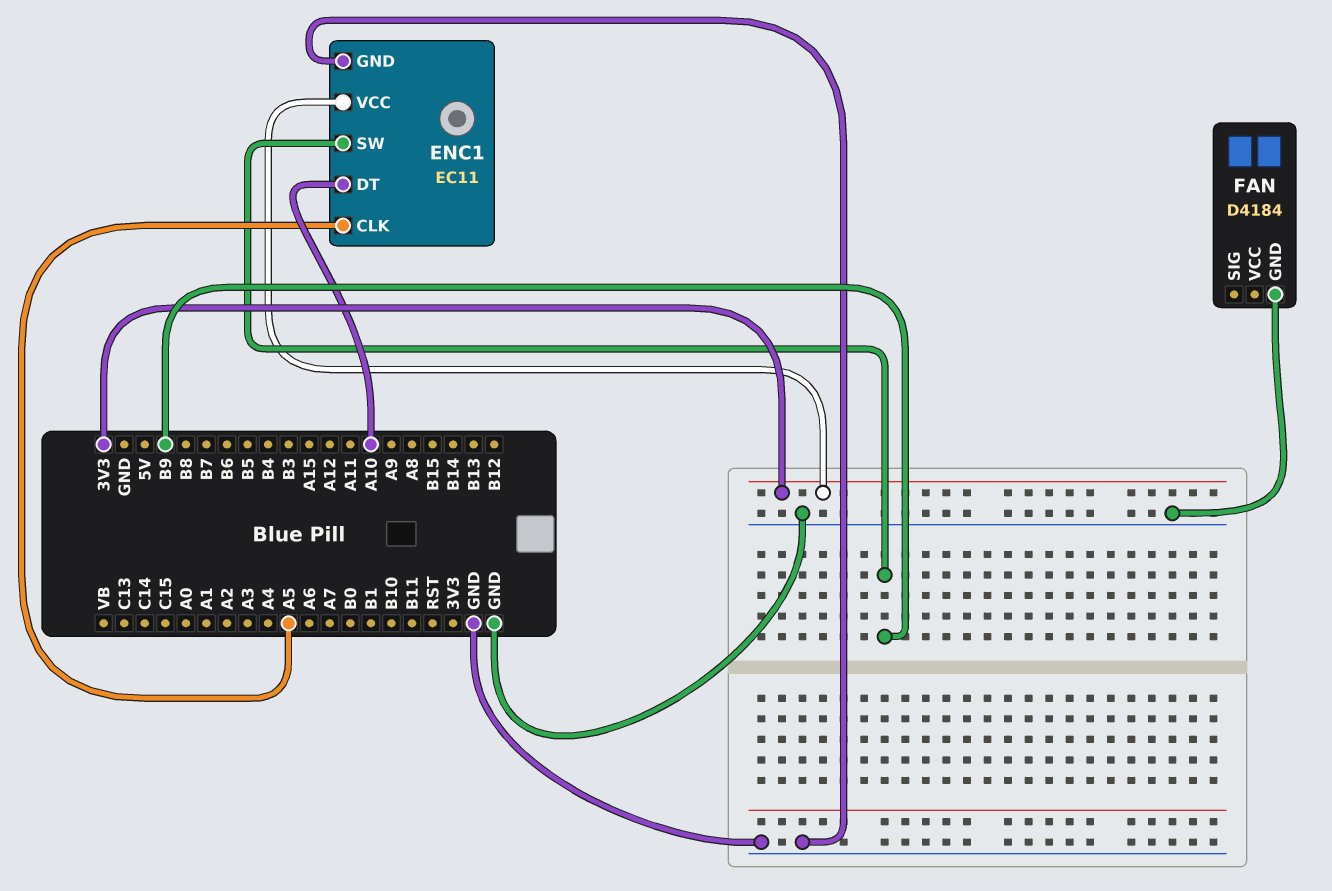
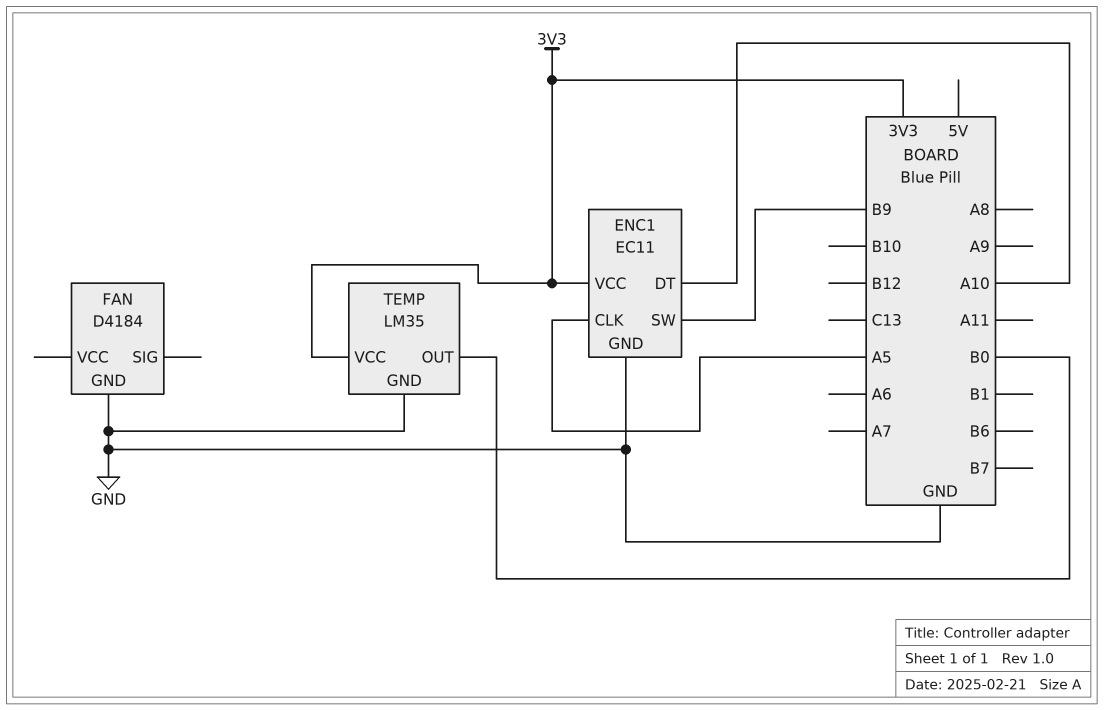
TEMP: none -> LM35
TEMP pin GND: none -> GND
TEMP pin OUT: none -> B0
TEMP pin VCC: none -> 3V3

